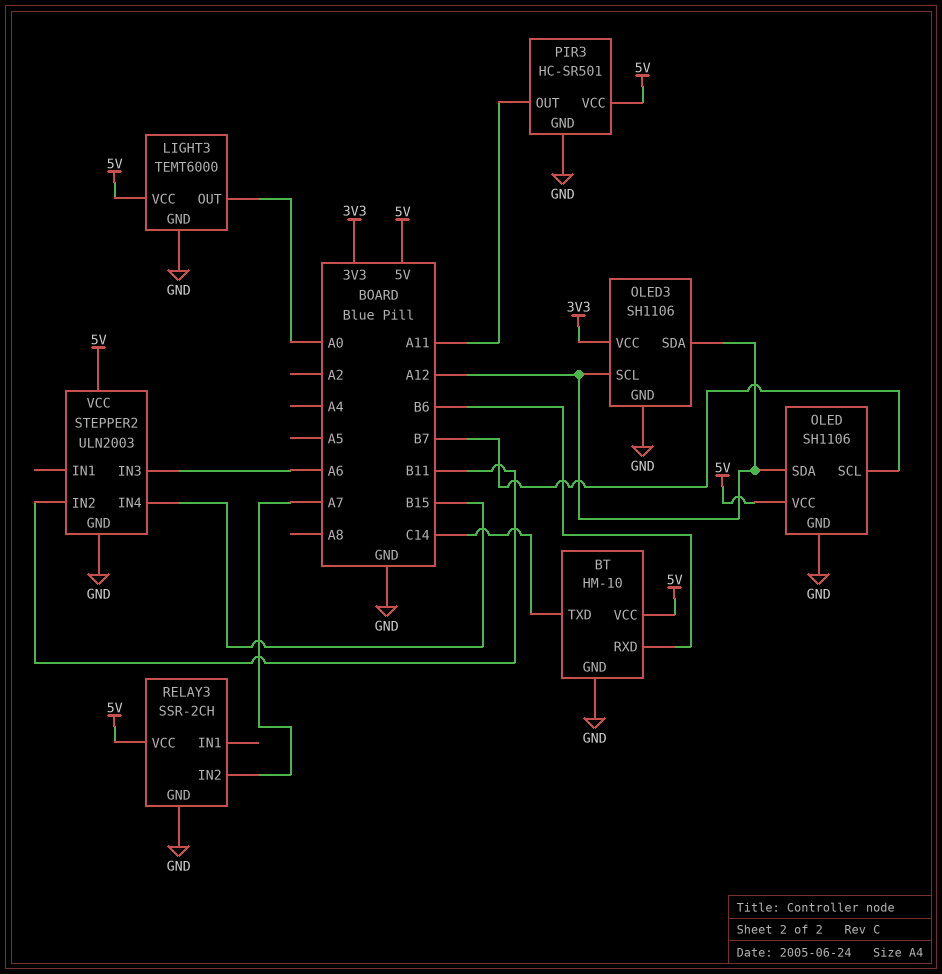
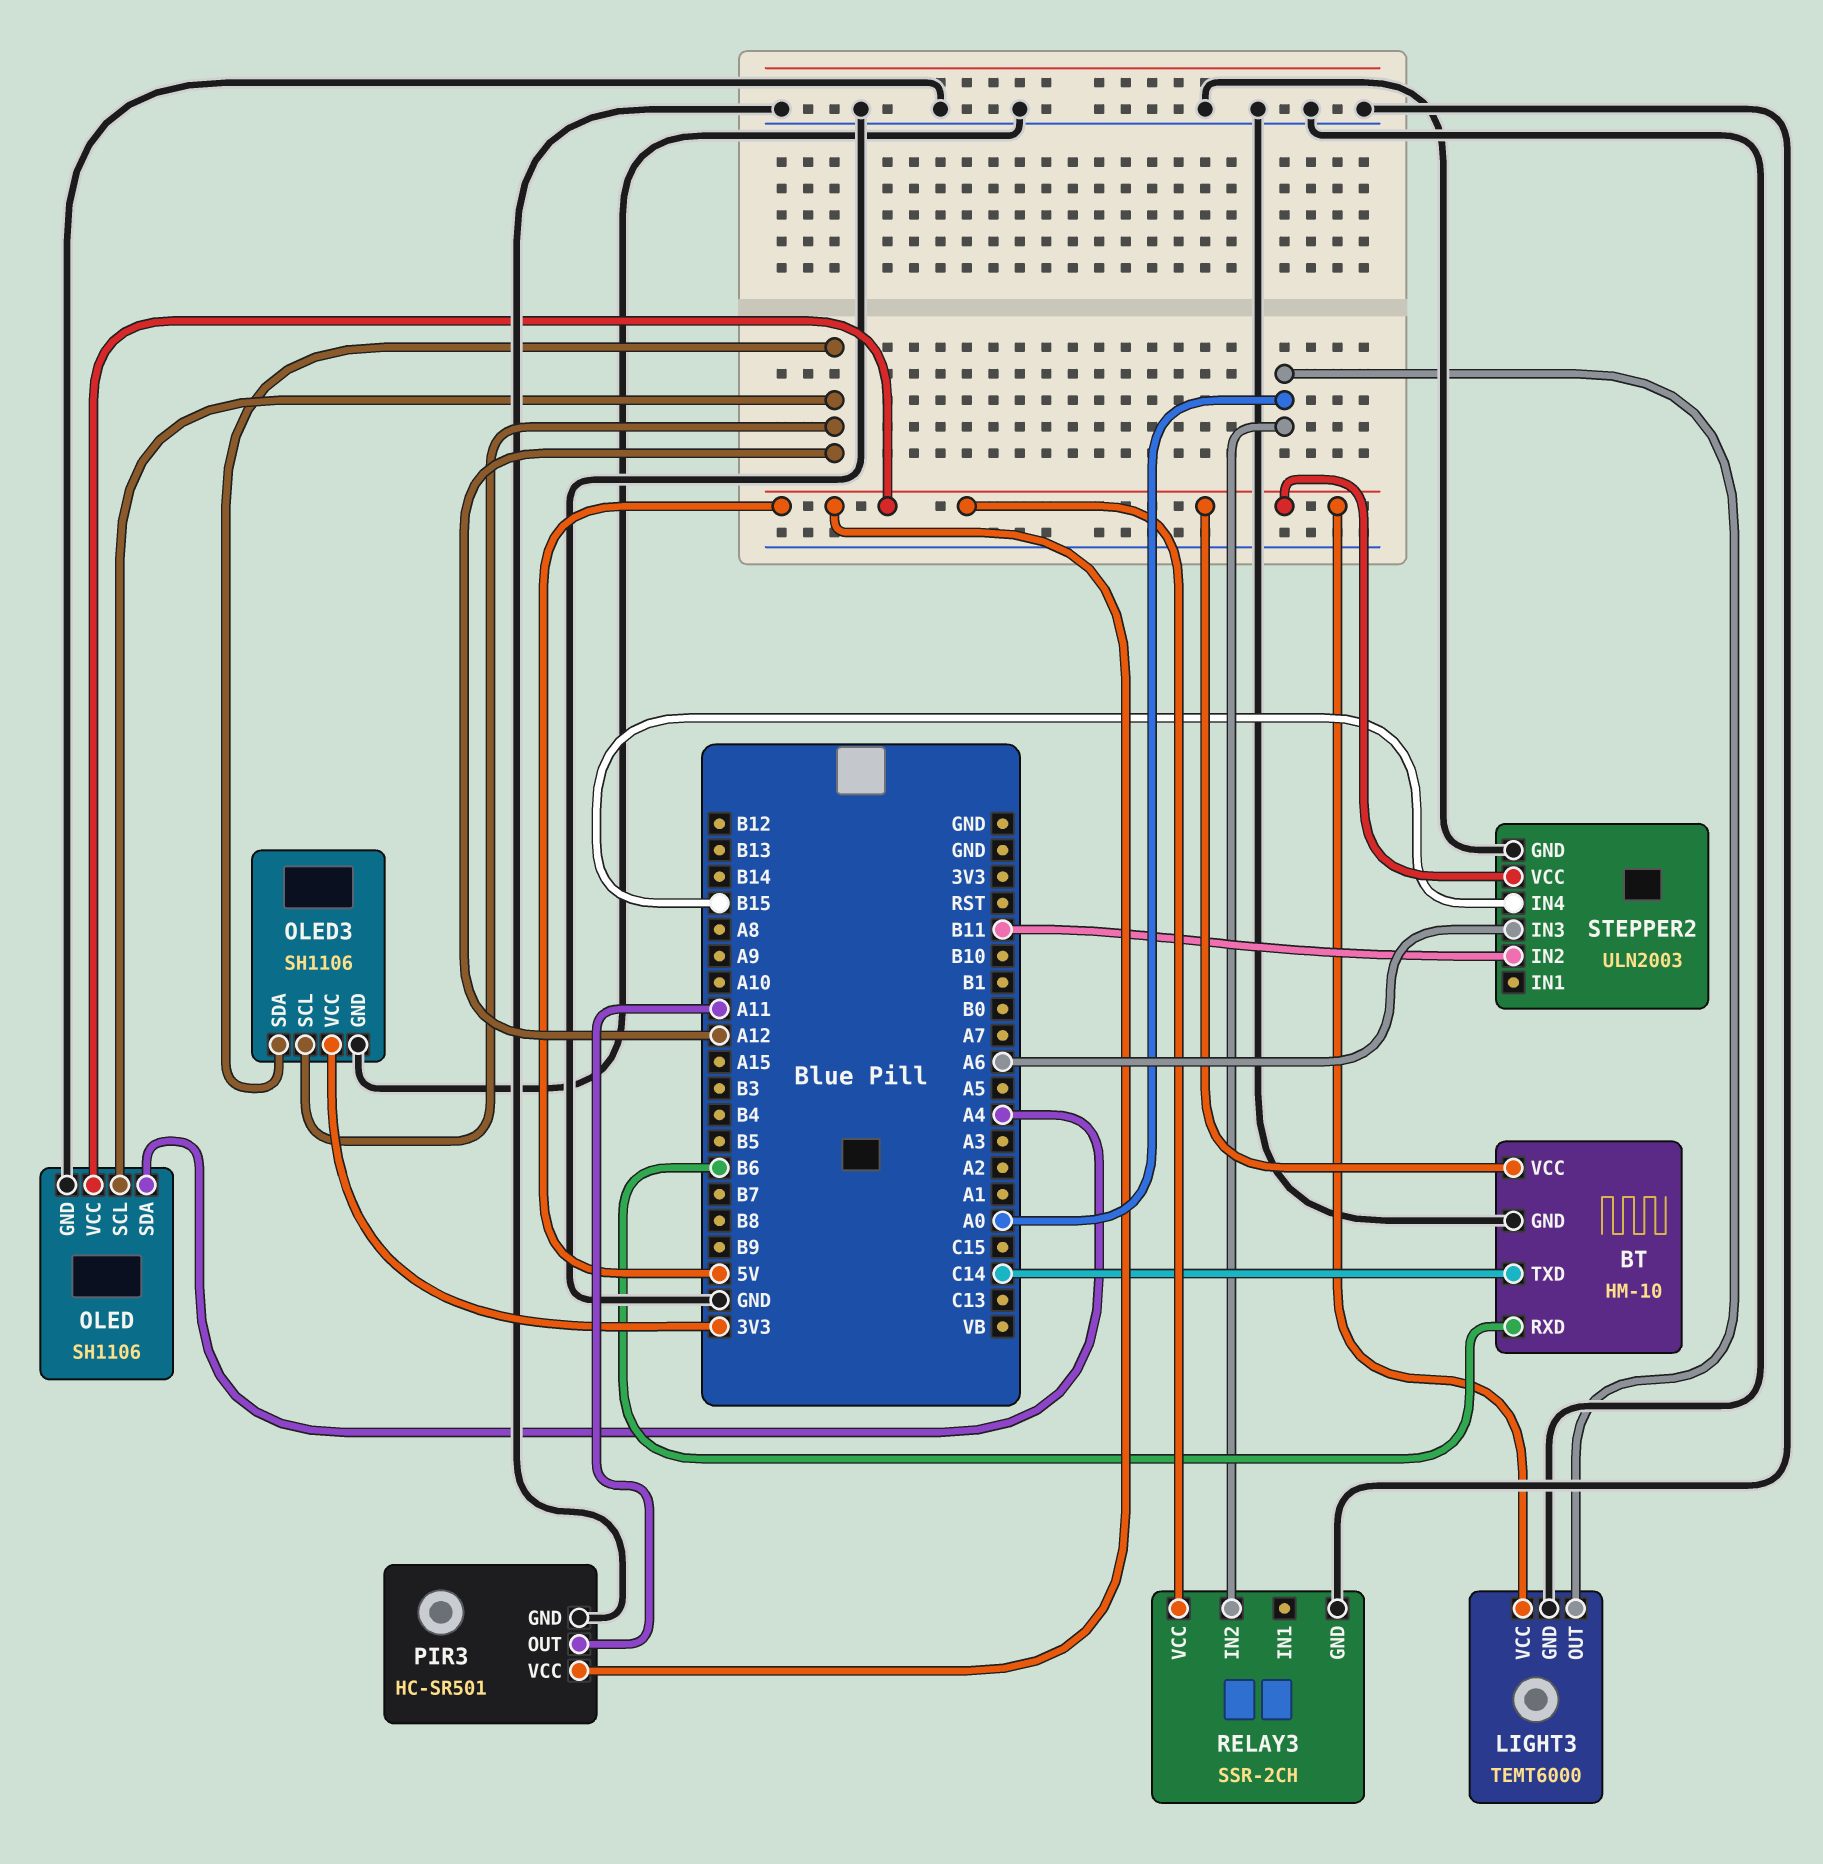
OLED pin SCL: B7 -> A12
OLED pin SDA: A12 -> A4
RELAY3 pin IN2: A7 -> A0

